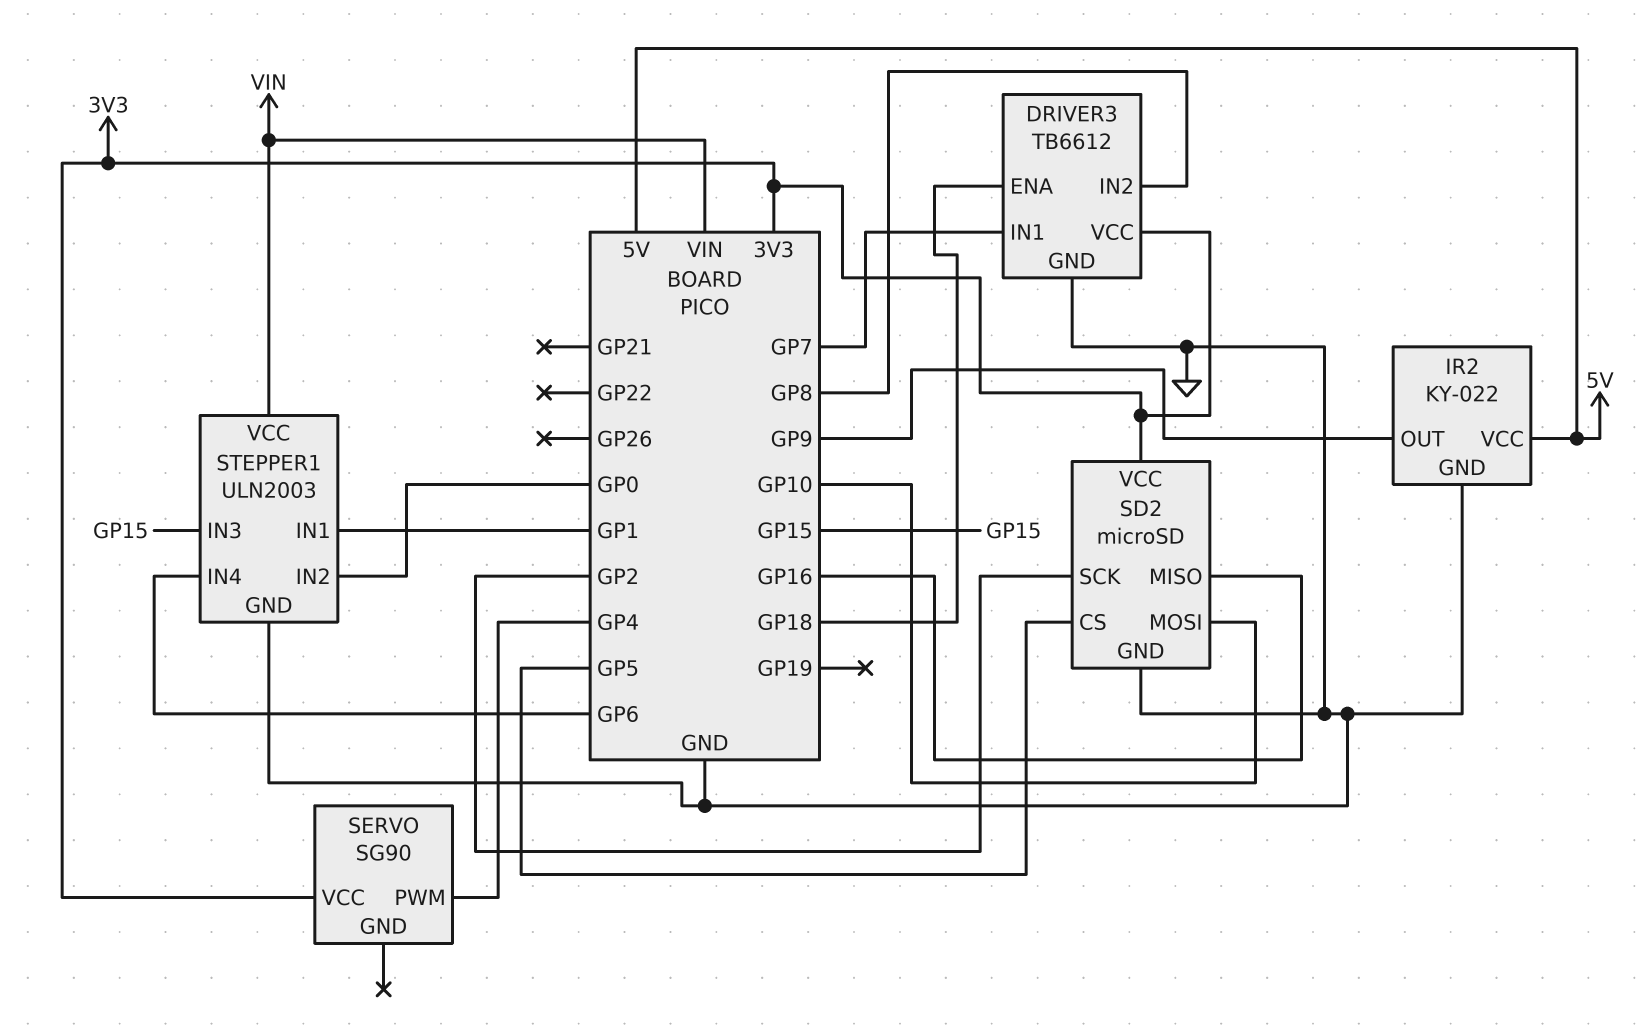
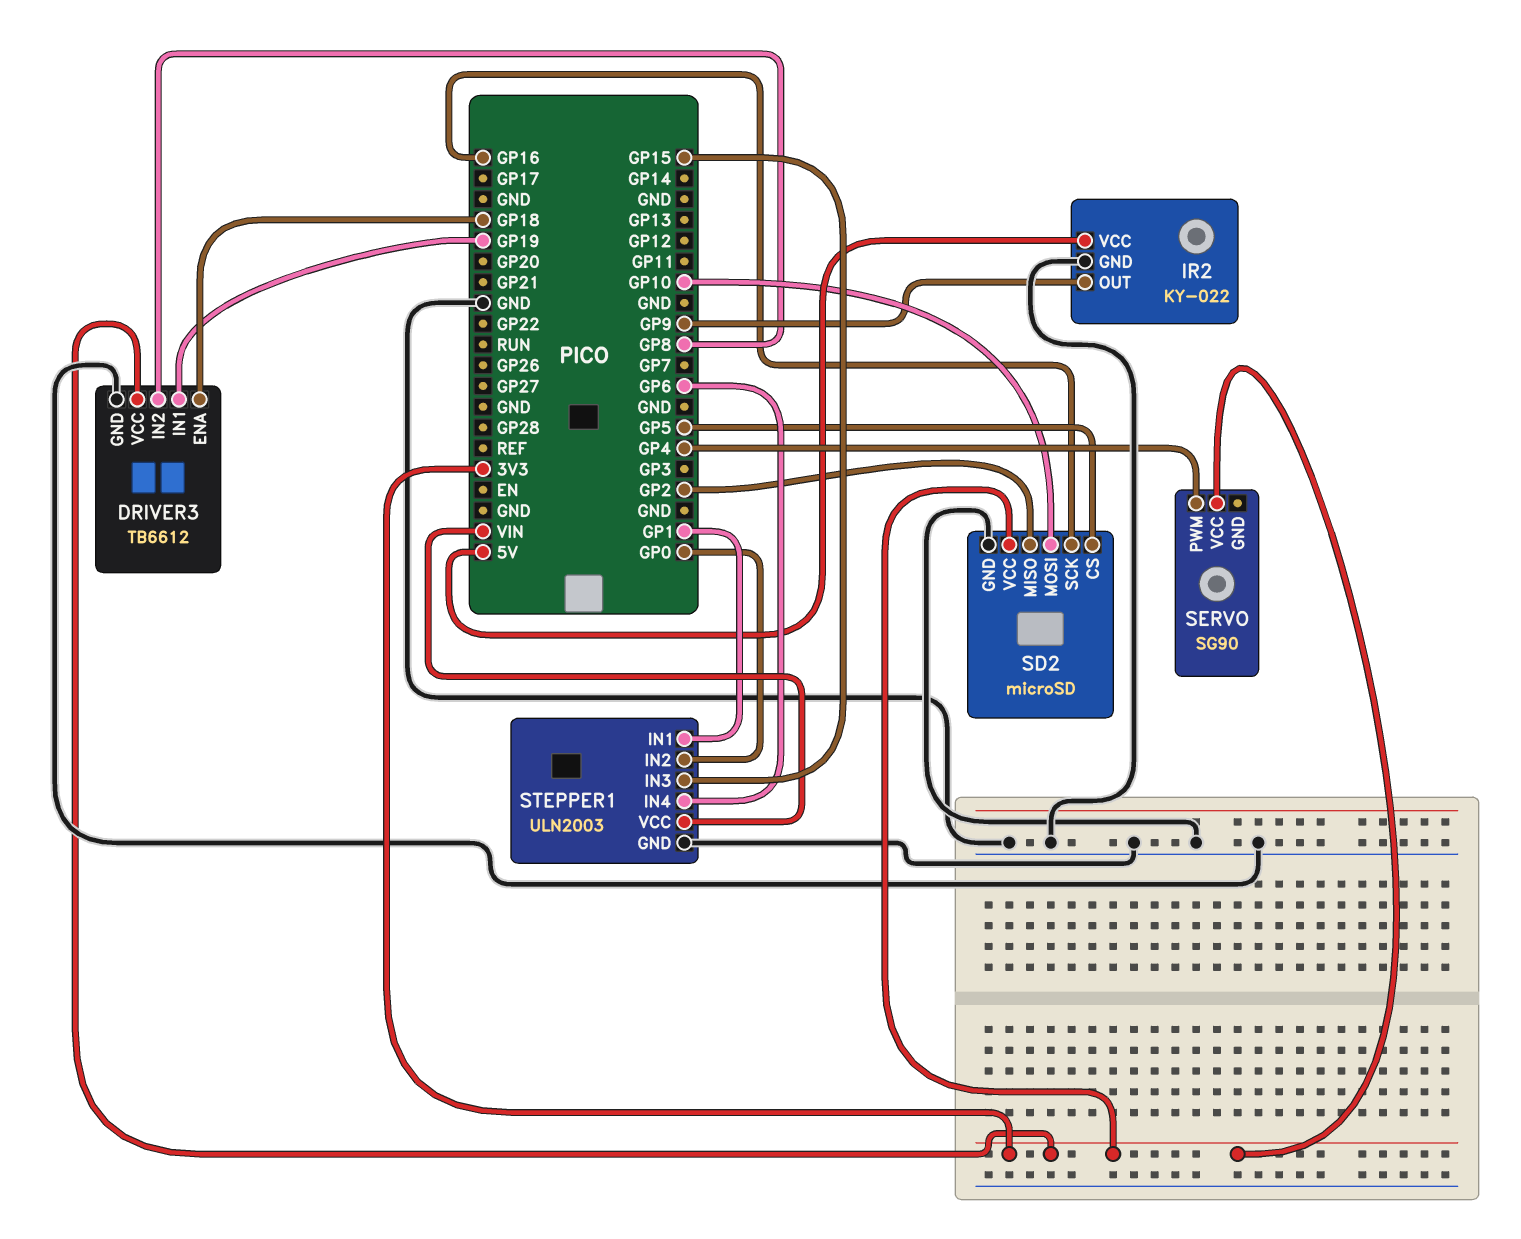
DRIVER3 pin IN1: GP7 -> GP19
SD2 pin MISO: GP16 -> GP2
SD2 pin SCK: GP2 -> GP16

